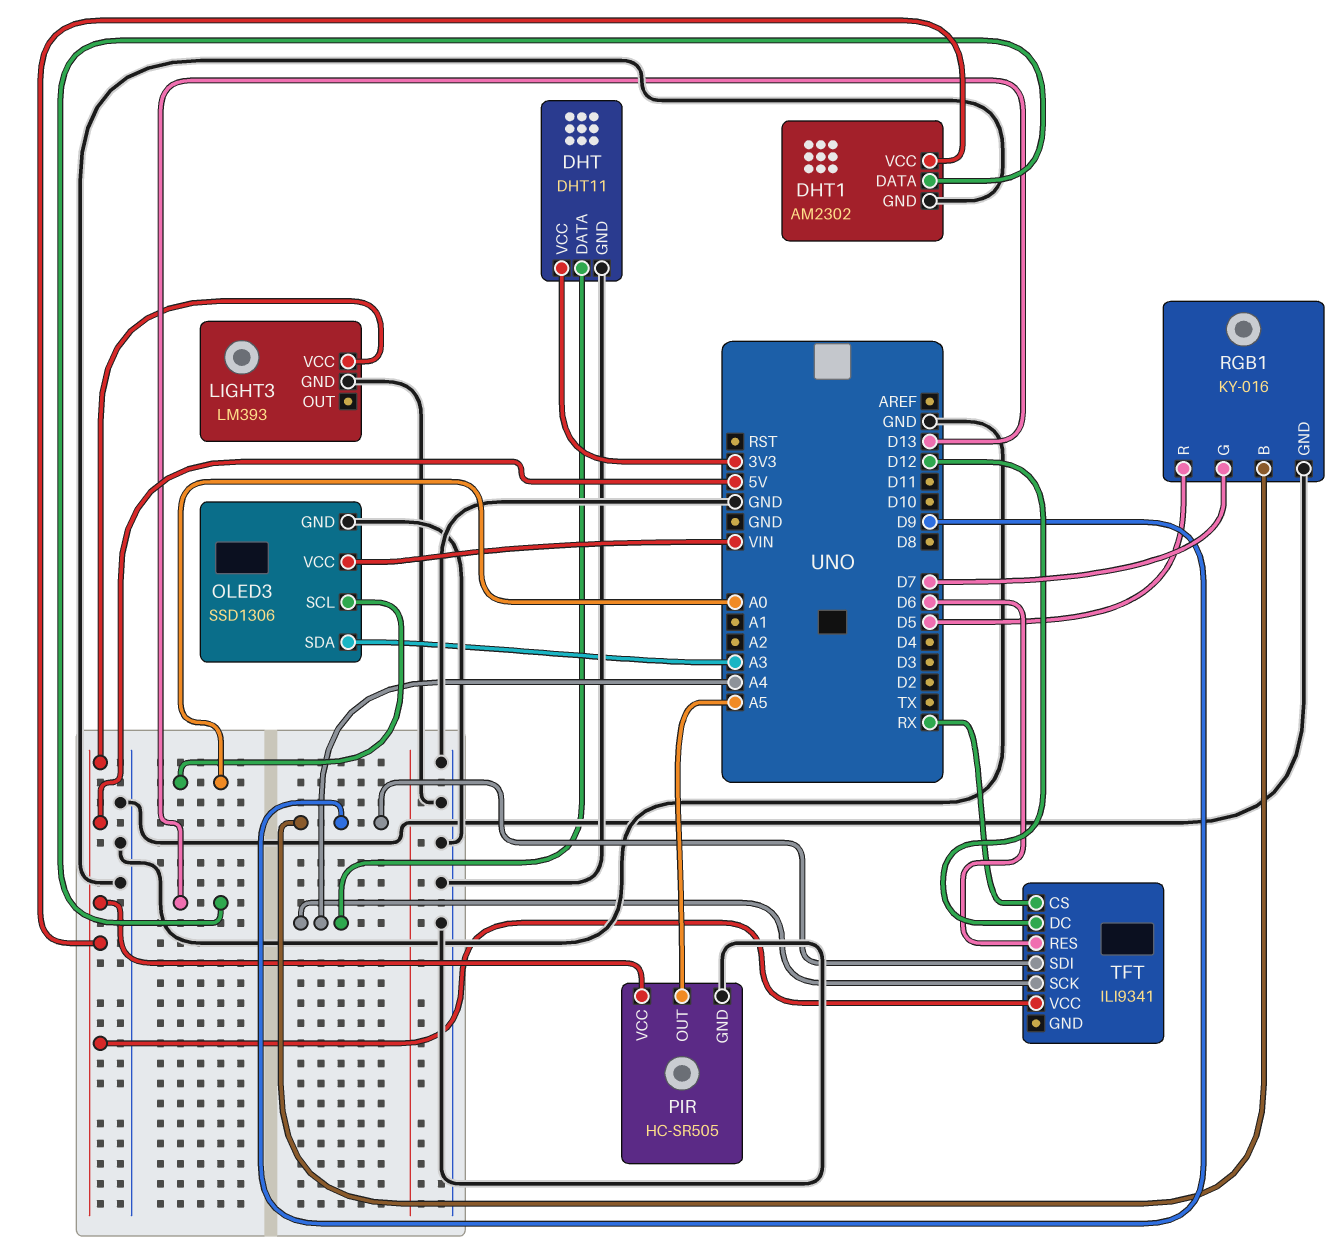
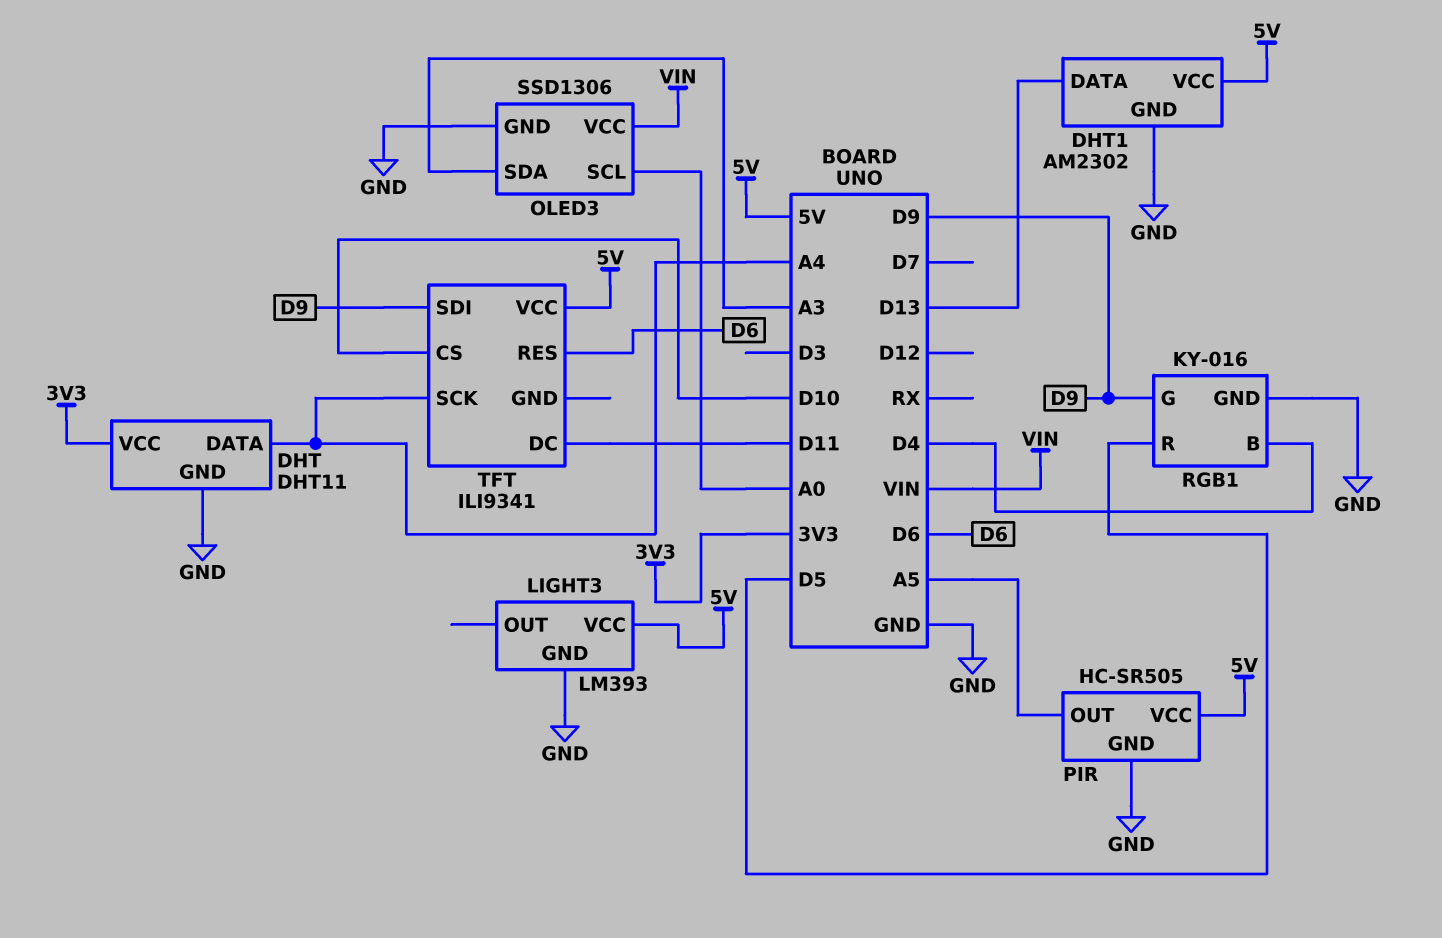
RGB1 pin B: D9 -> D4
RGB1 pin G: D7 -> D9
TFT pin CS: RX -> D10
TFT pin DC: D12 -> D11

